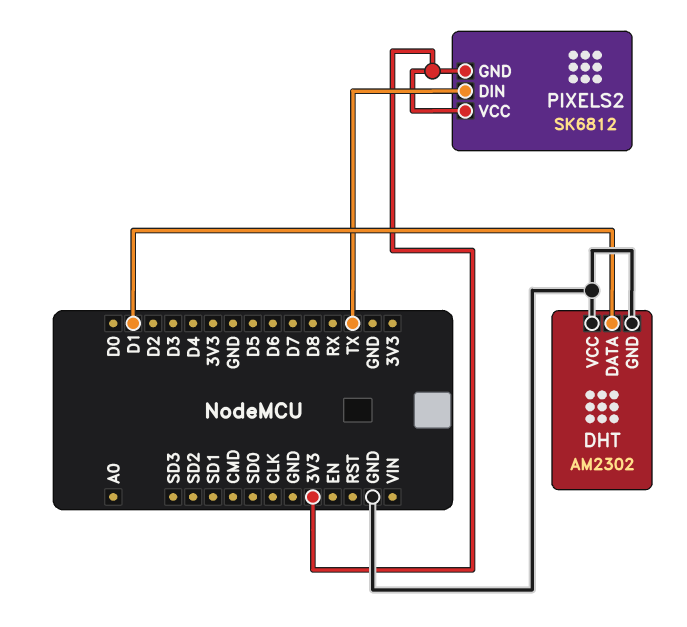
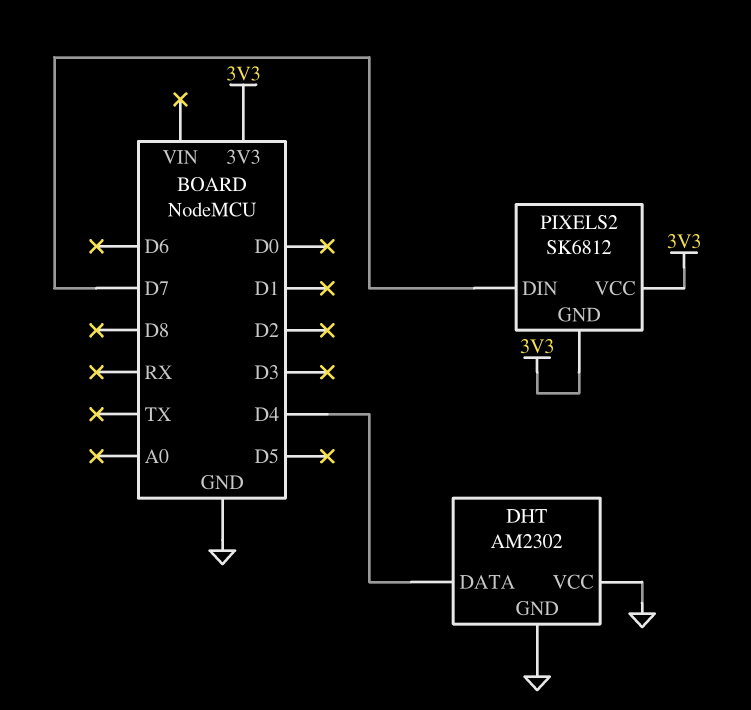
DHT pin DATA: D1 -> D4
PIXELS2 pin DIN: TX -> D7

